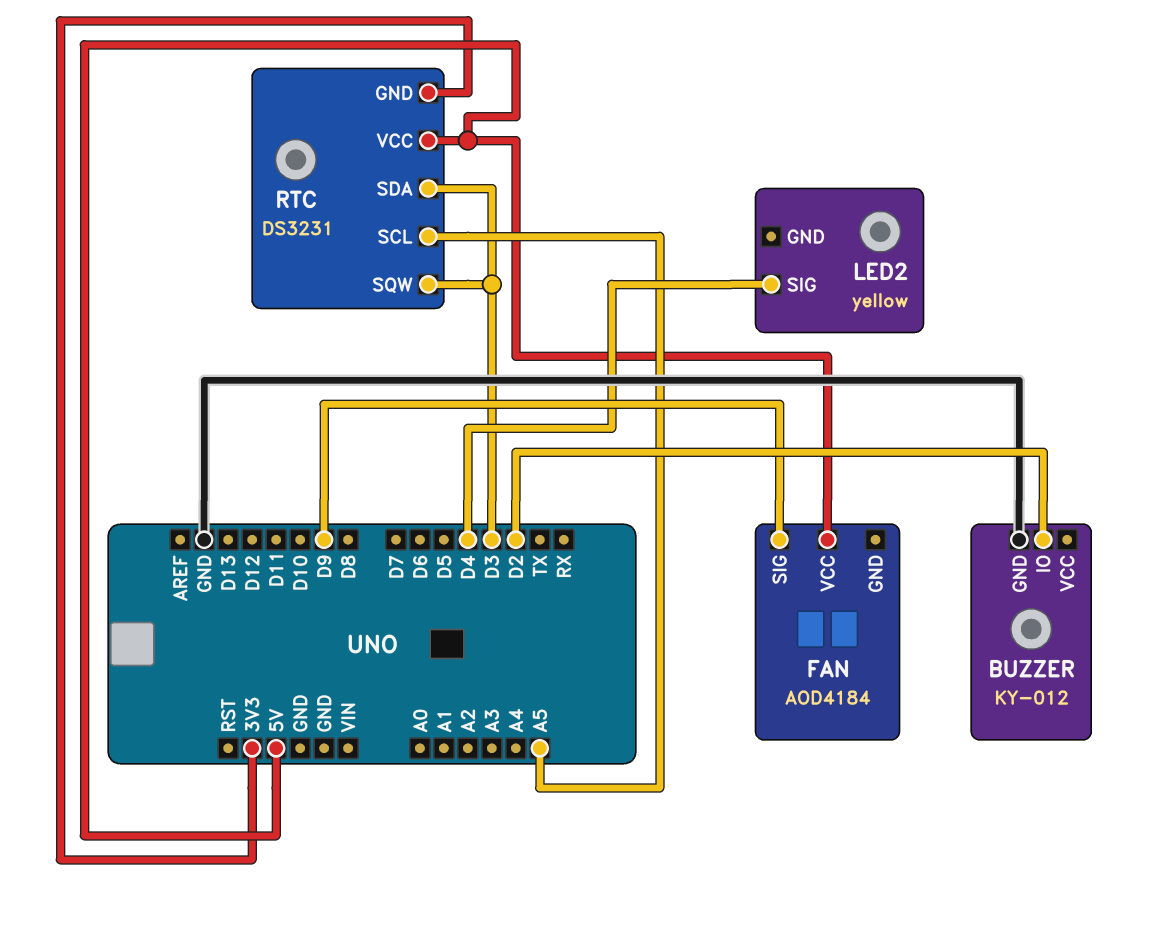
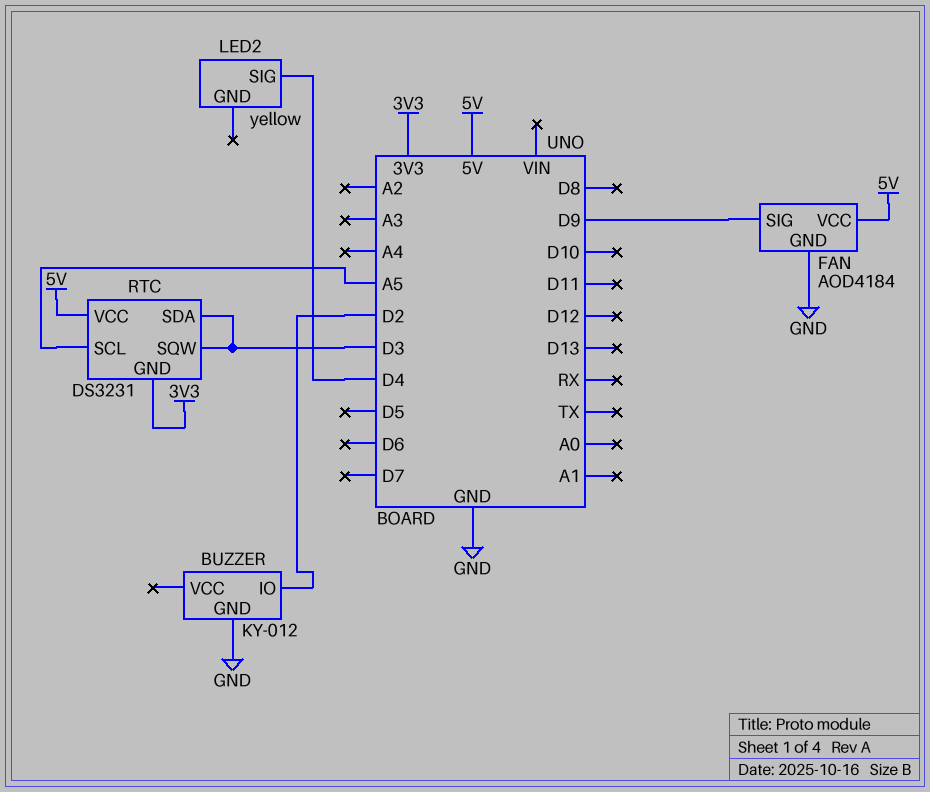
FAN pin GND: none -> GND

